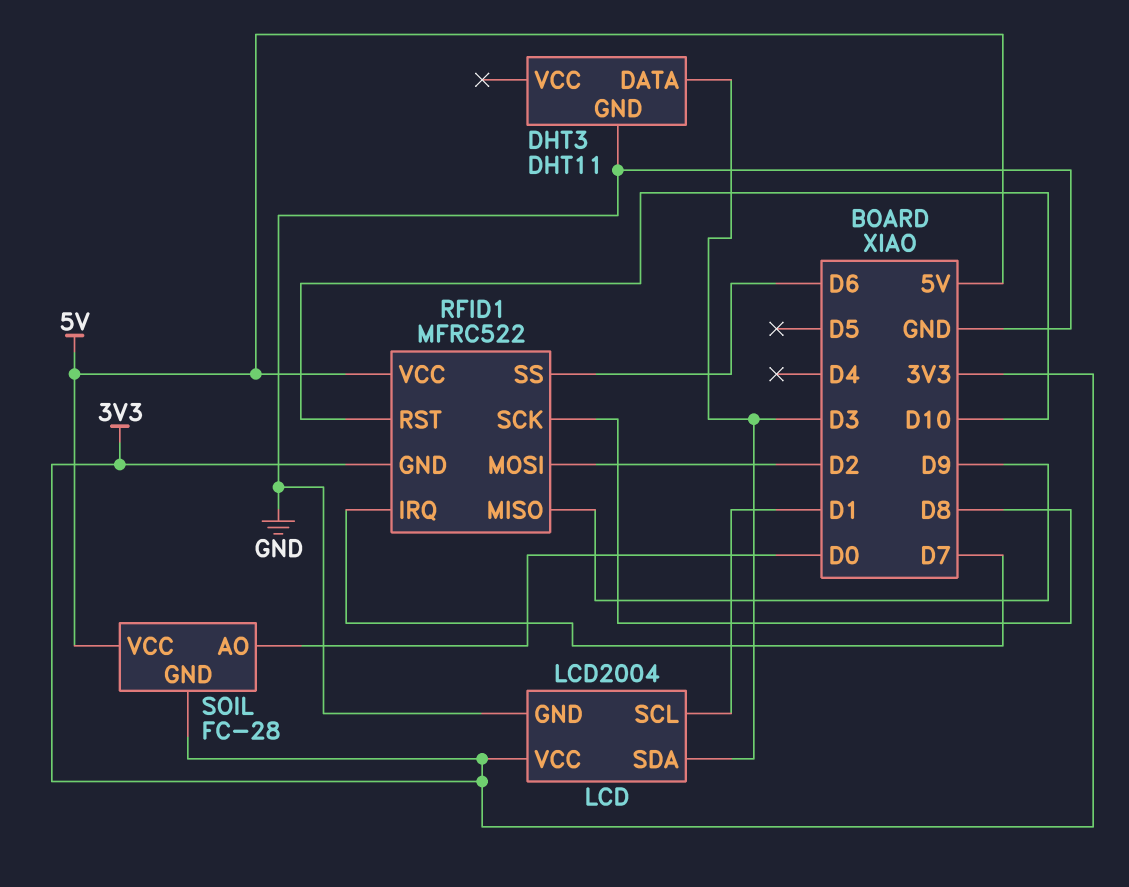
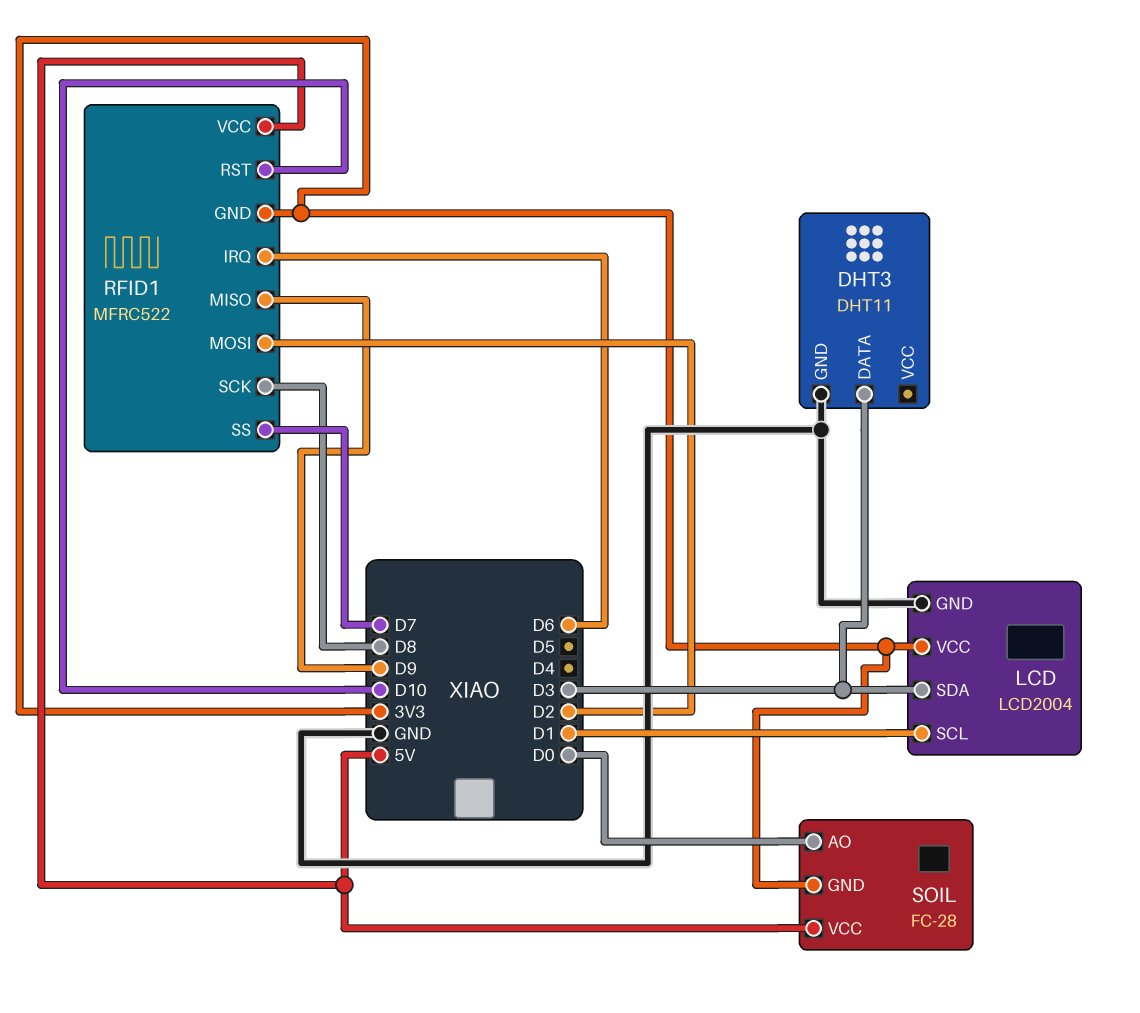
RFID1 pin IRQ: D7 -> D6
RFID1 pin SS: D6 -> D7

